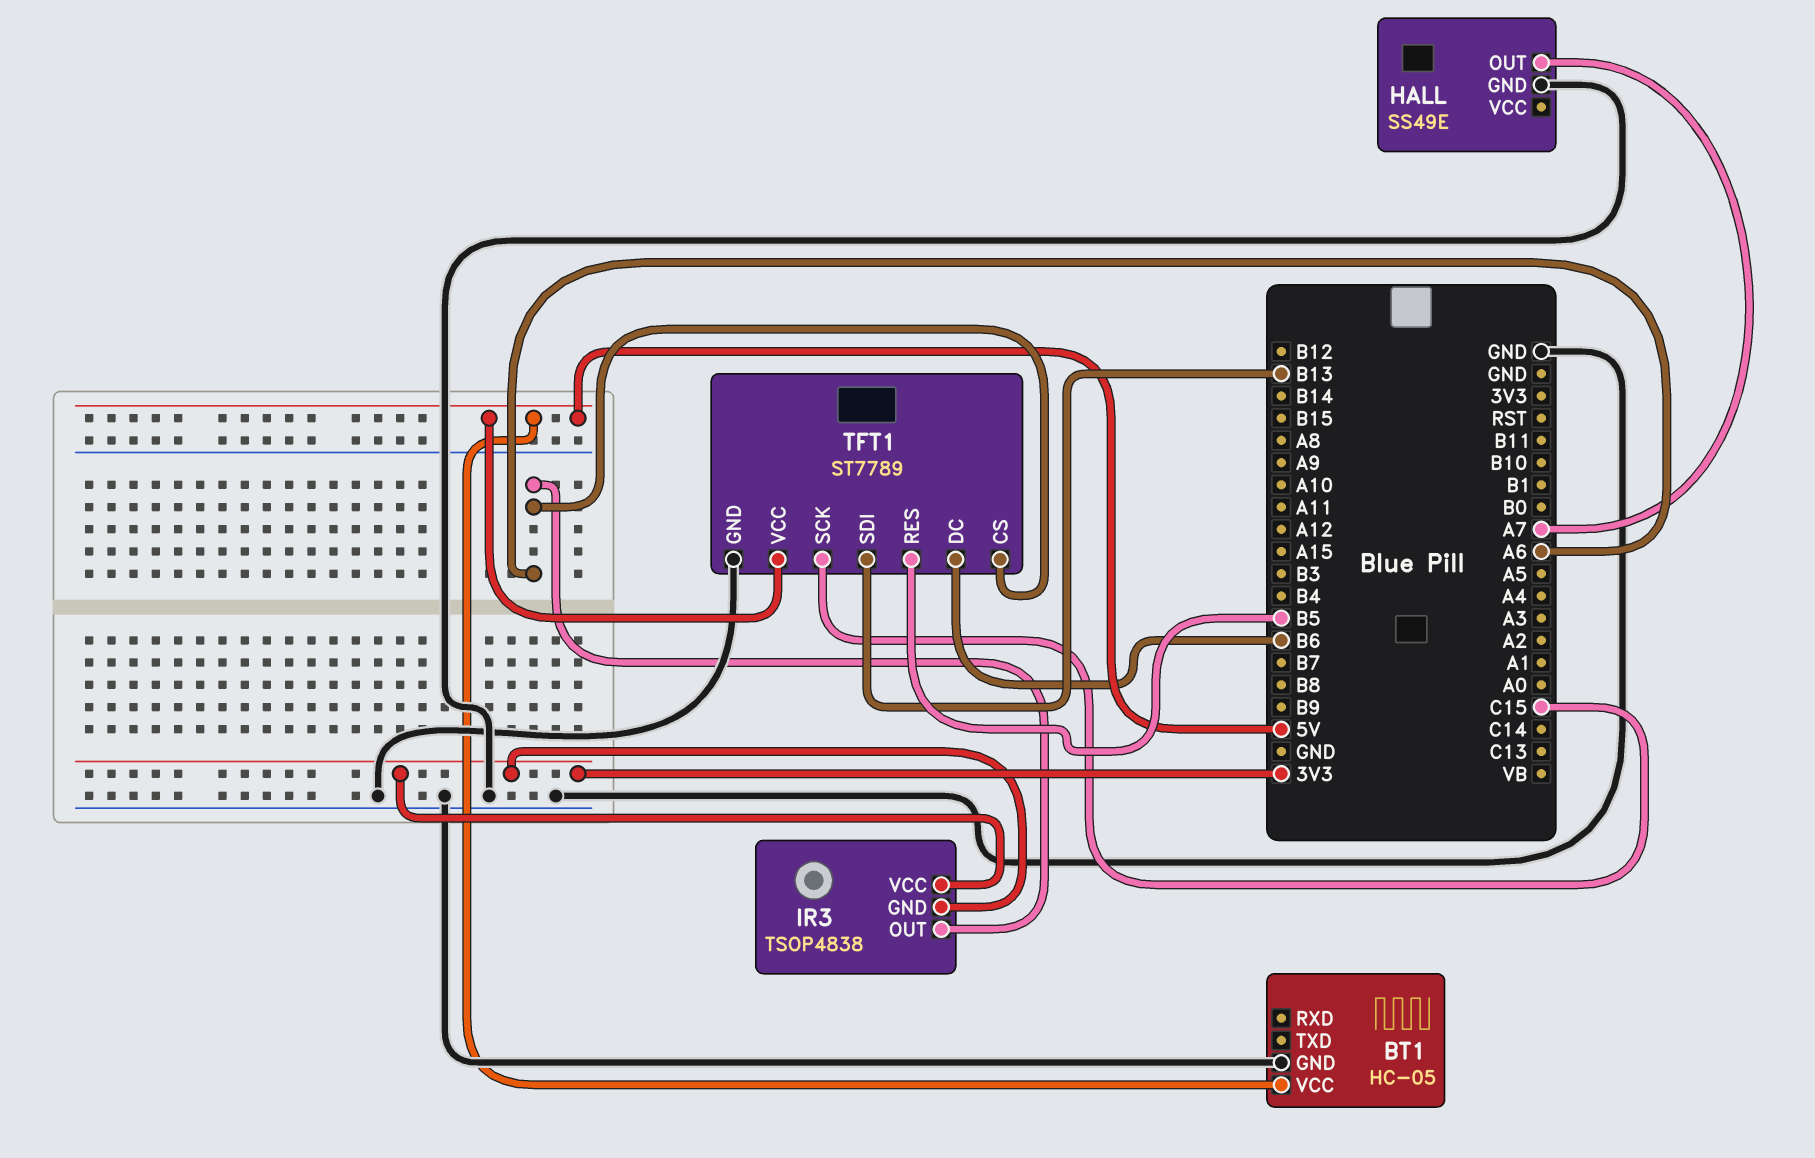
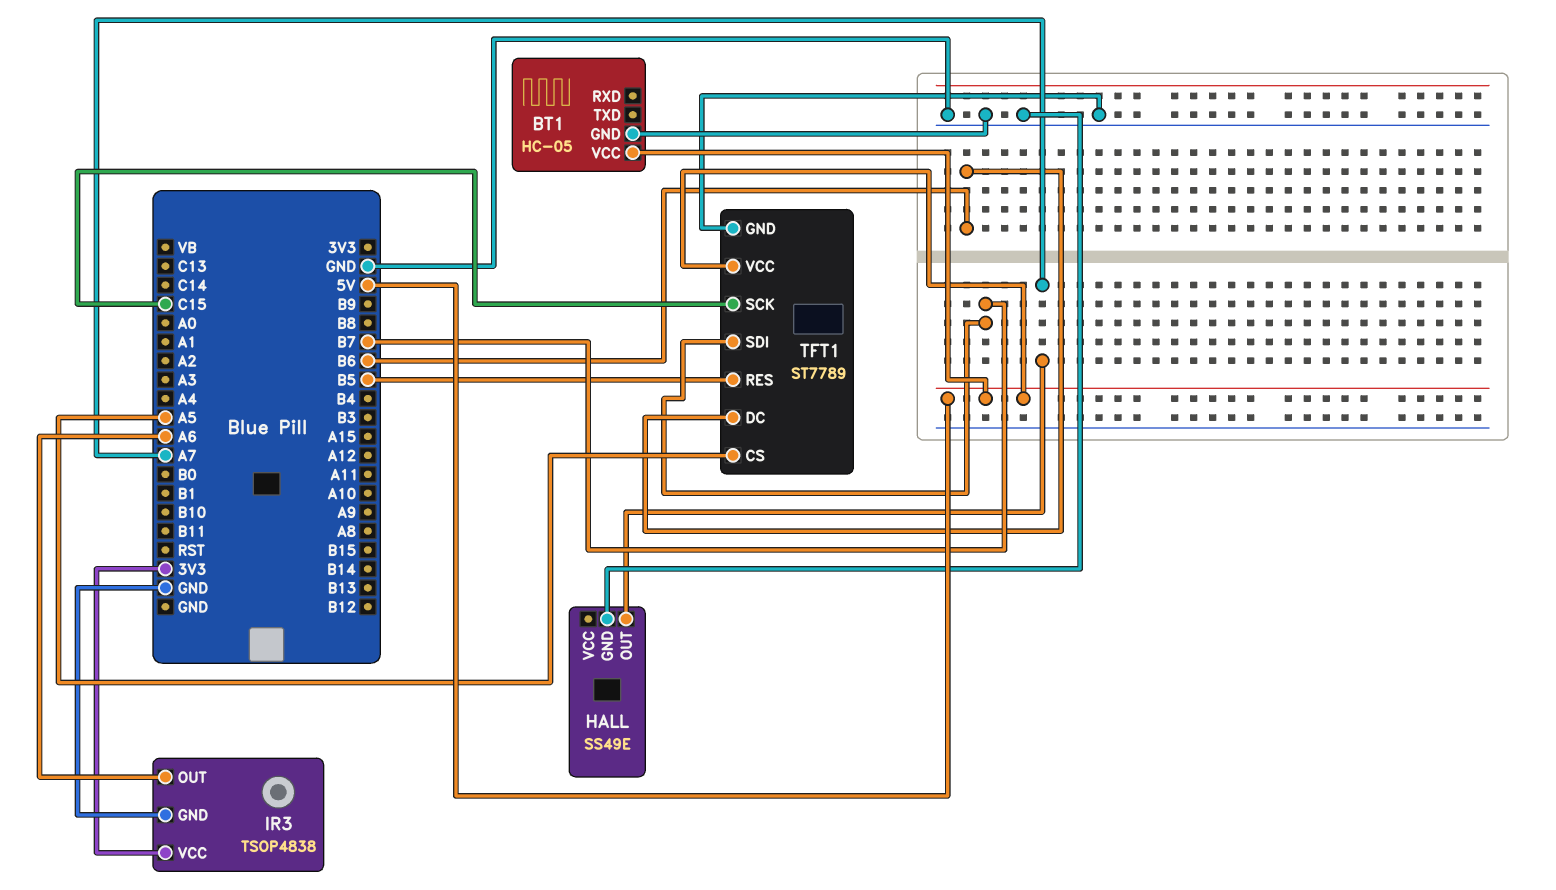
IR3 pin GND: 3V3 -> GND
TFT1 pin CS: A6 -> A5
TFT1 pin SDI: B13 -> B7

